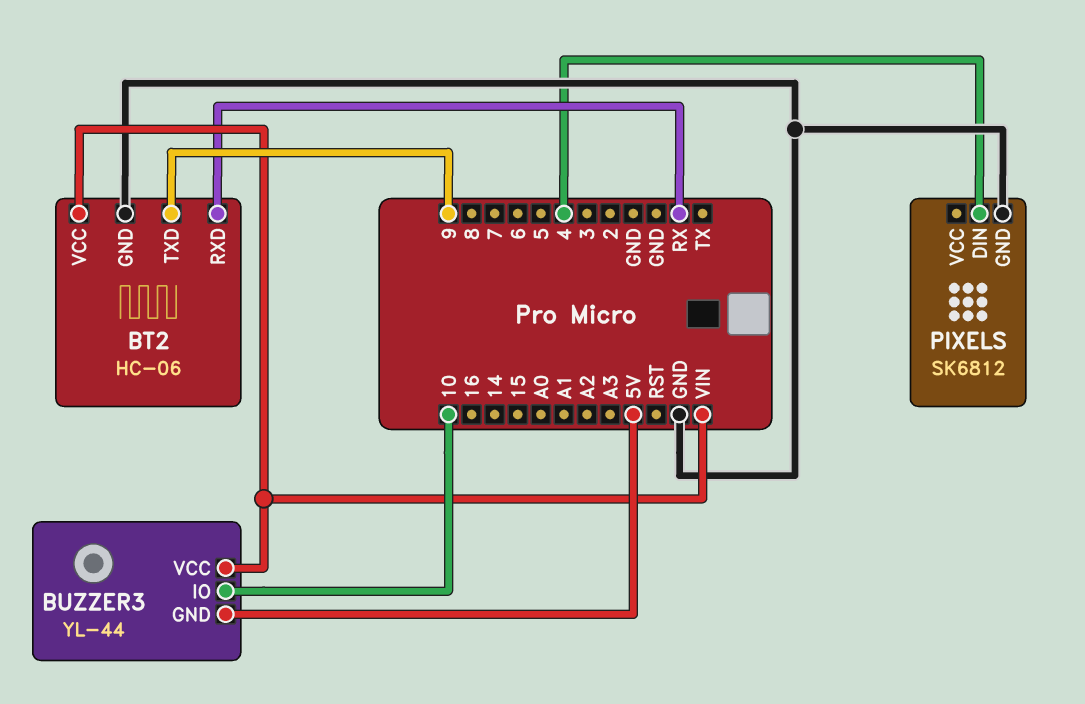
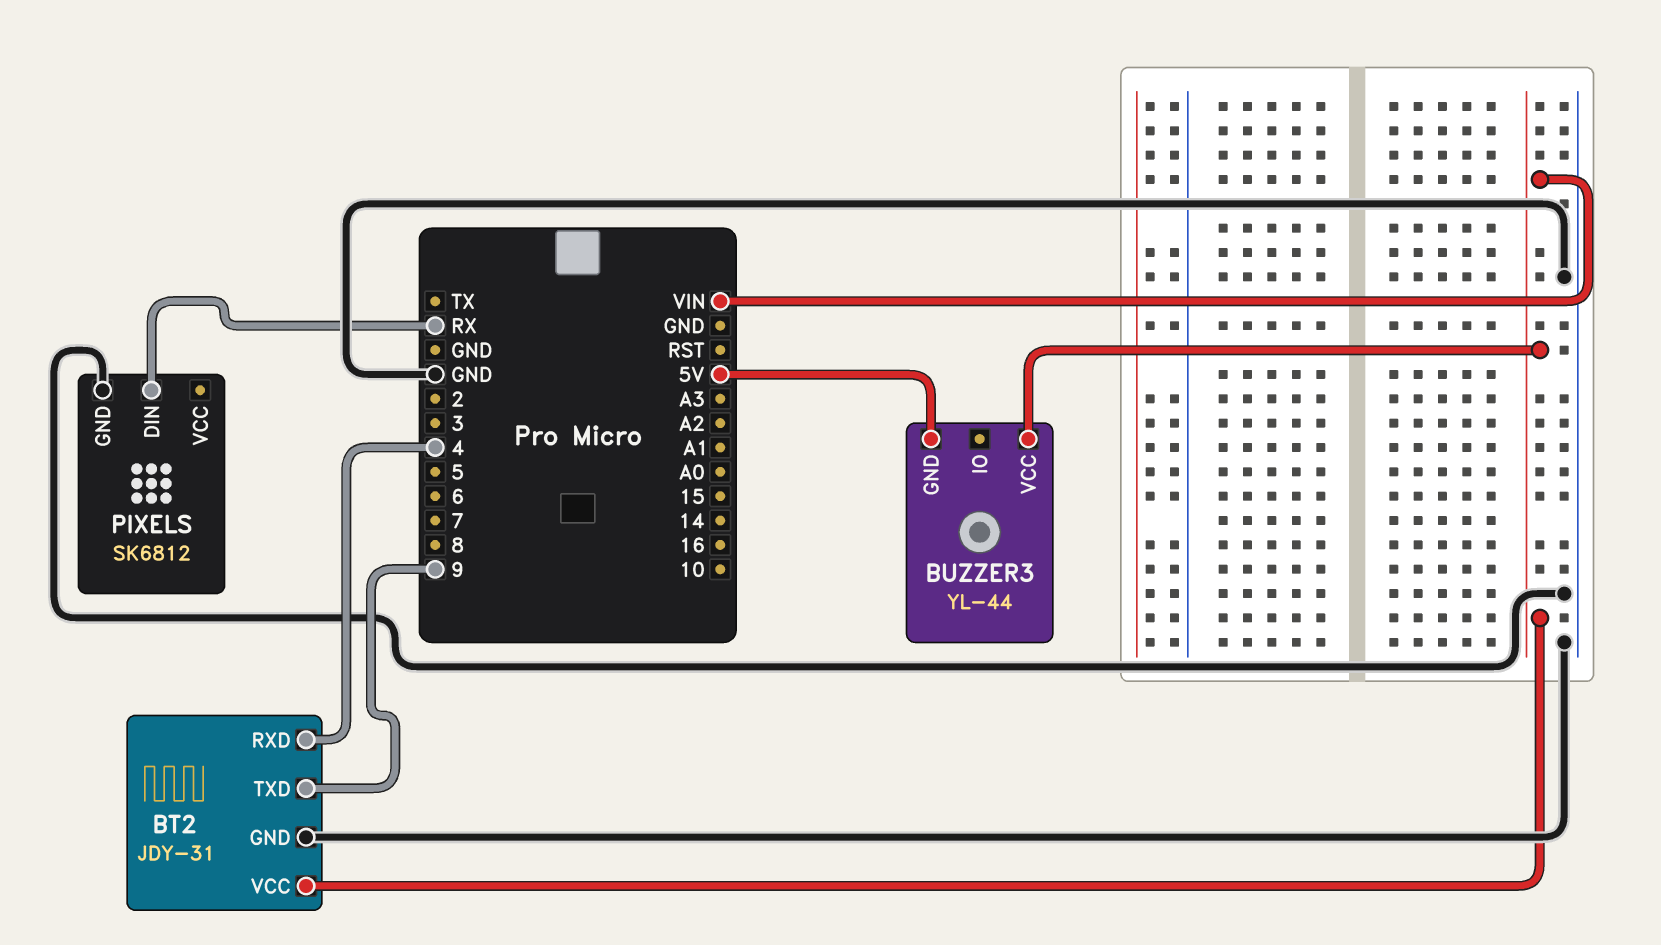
BT2: HC-06 -> JDY-31
BT2 pin RXD: RX -> 4
BUZZER3 pin IO: 10 -> none
PIXELS pin DIN: 4 -> RX

